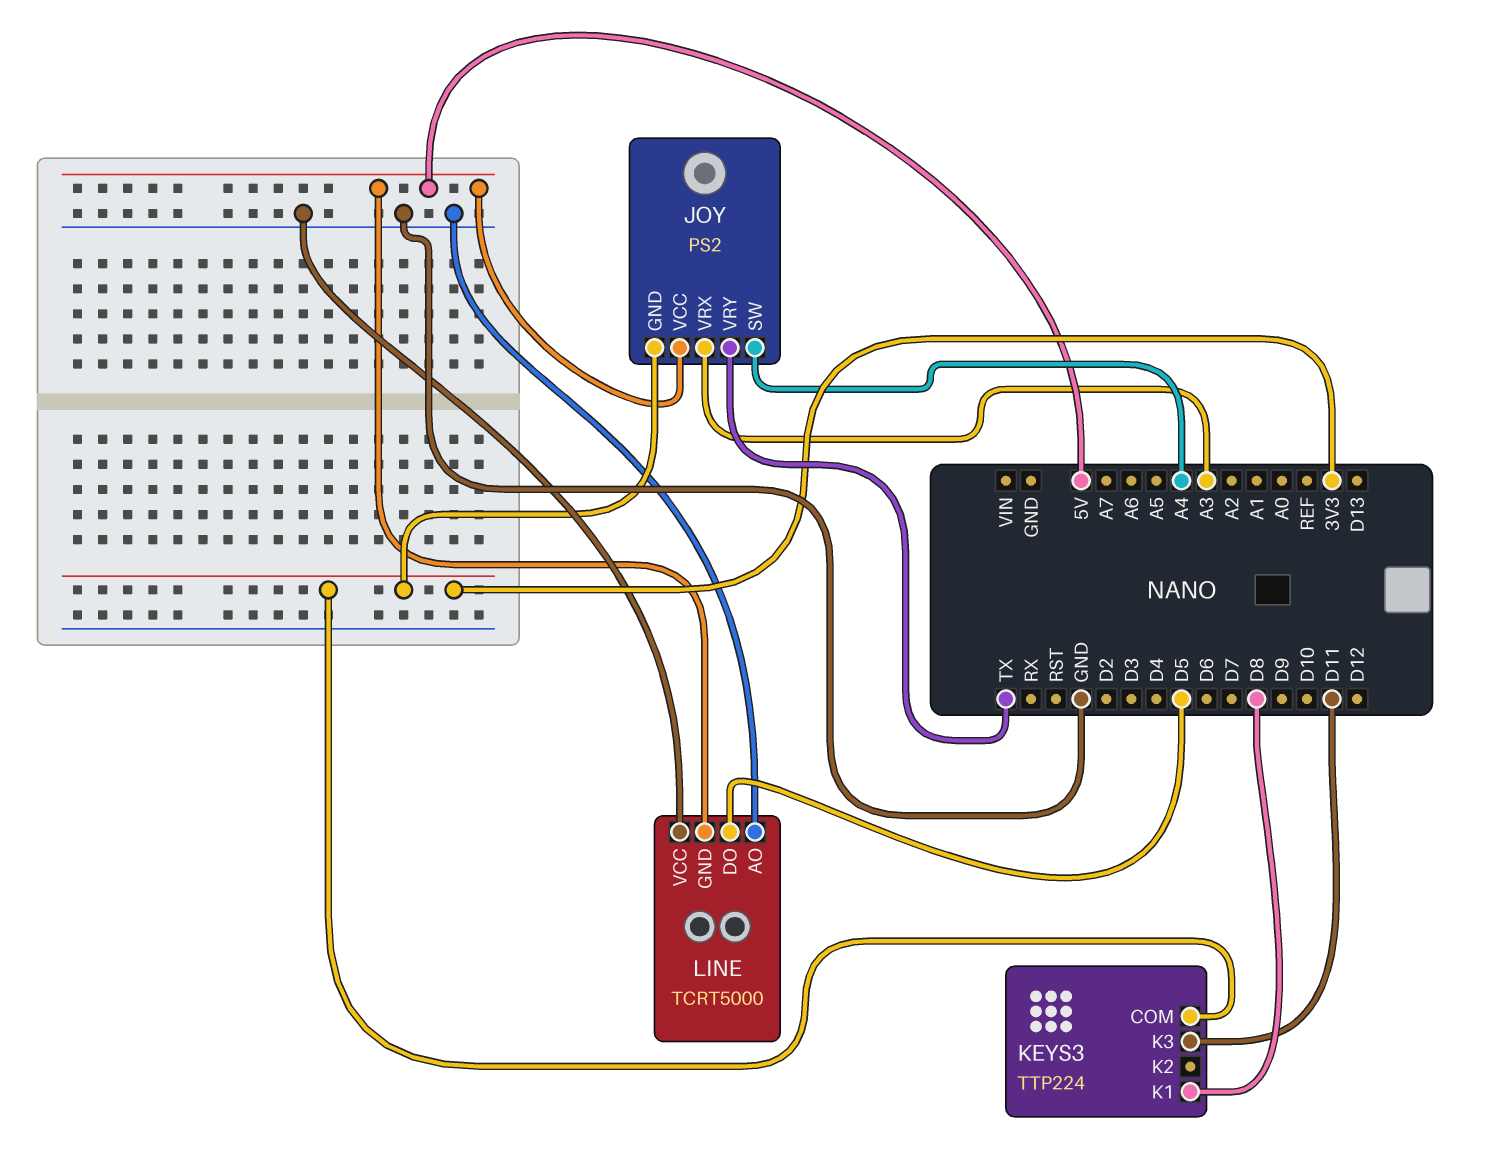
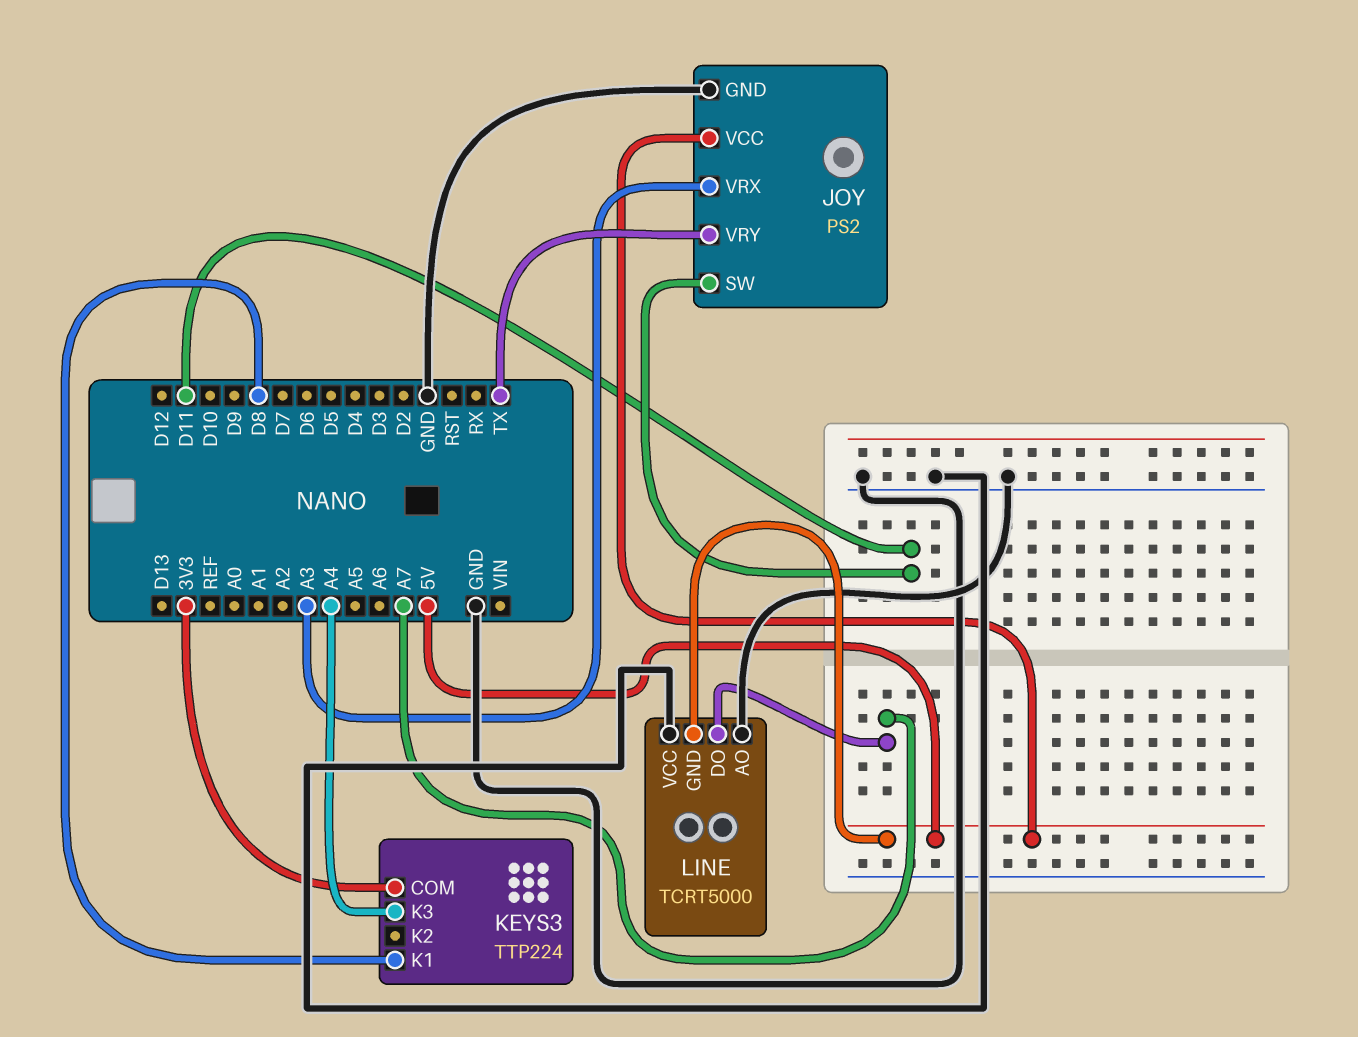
JOY pin GND: 3V3 -> GND
JOY pin SW: A4 -> D11
KEYS3 pin K3: D11 -> A4
LINE pin DO: D5 -> A7

